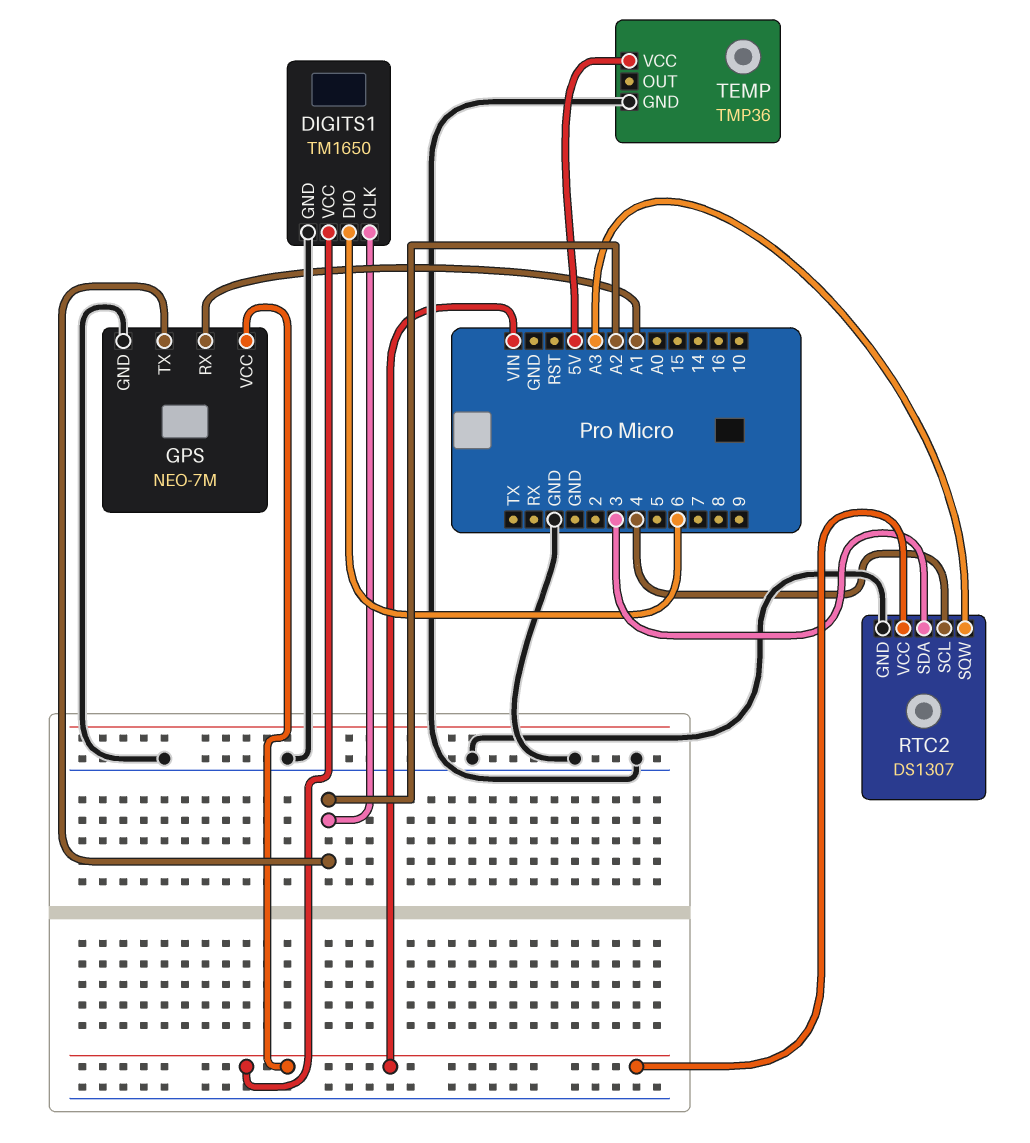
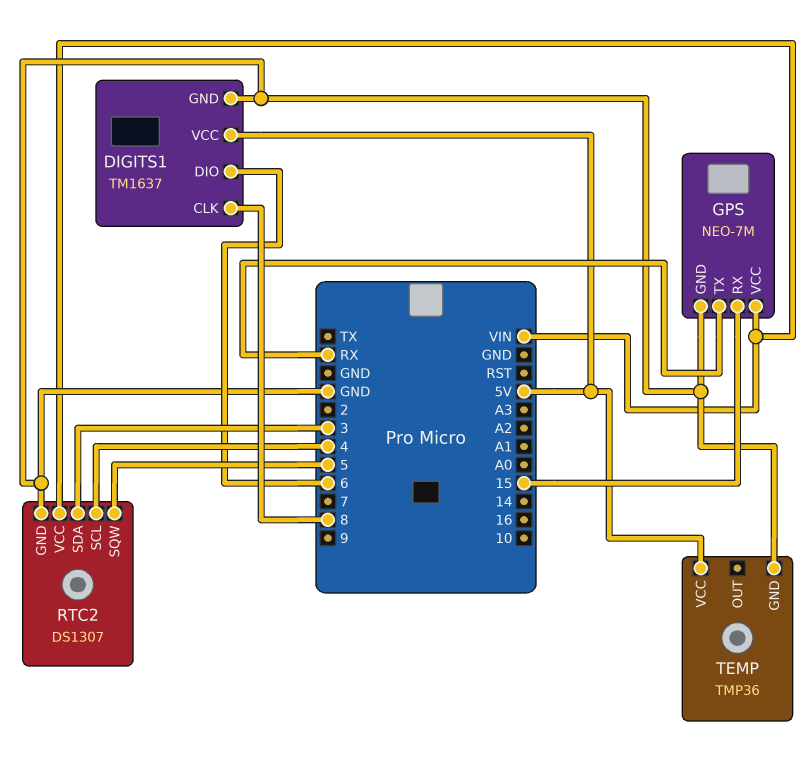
DIGITS1: TM1650 -> TM1637
DIGITS1 pin CLK: A2 -> 8
DIGITS1 pin VCC: VIN -> 5V
GPS pin RX: A1 -> 15
GPS pin TX: A2 -> RX
RTC2 pin SQW: A3 -> 5

